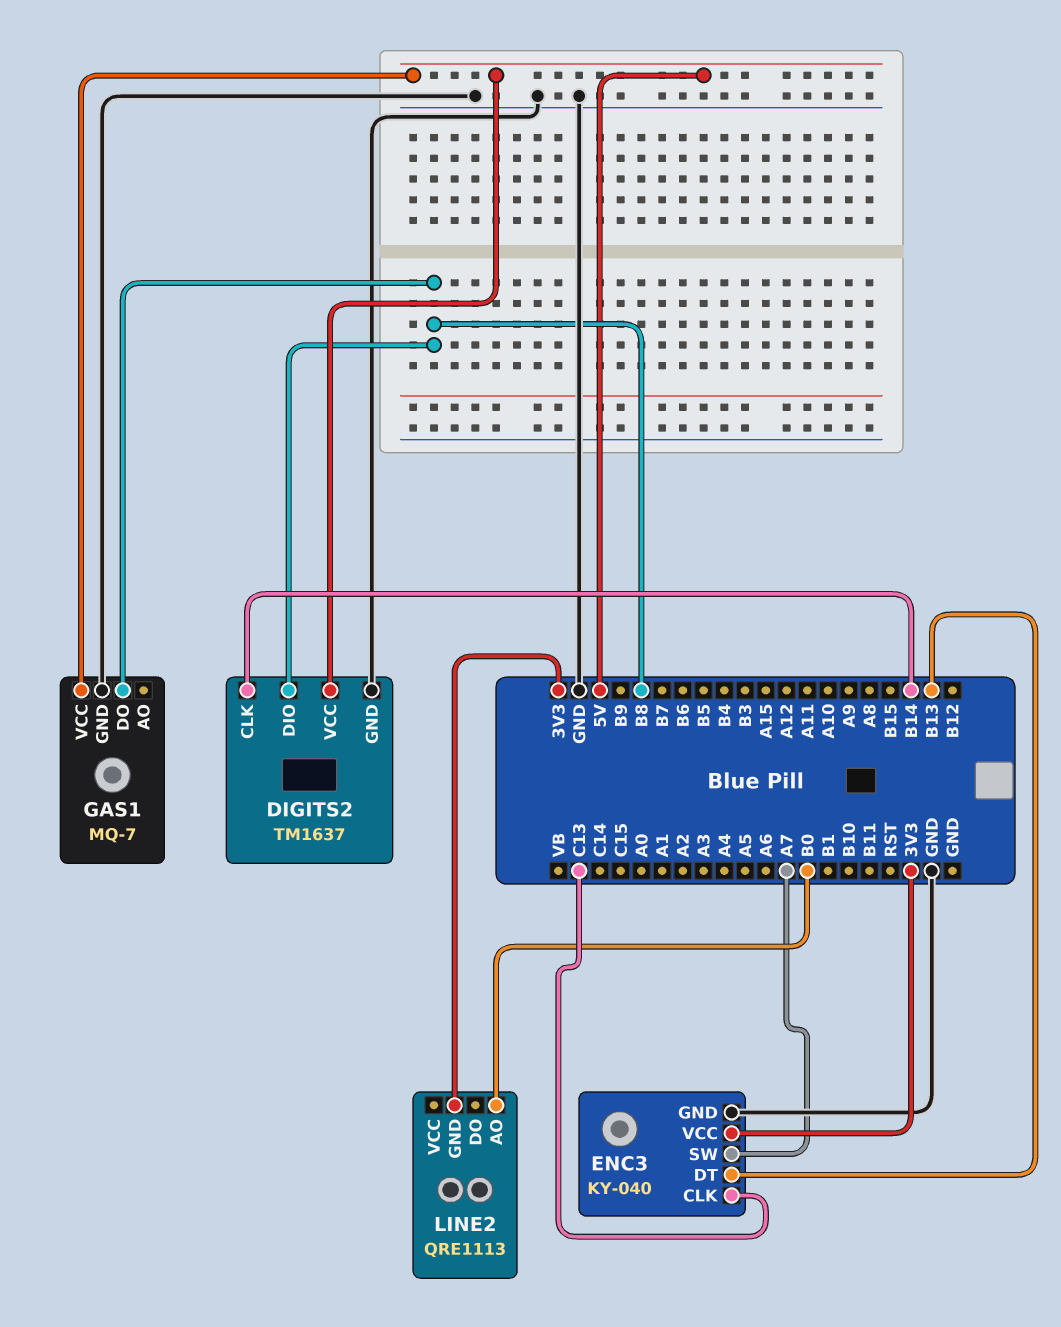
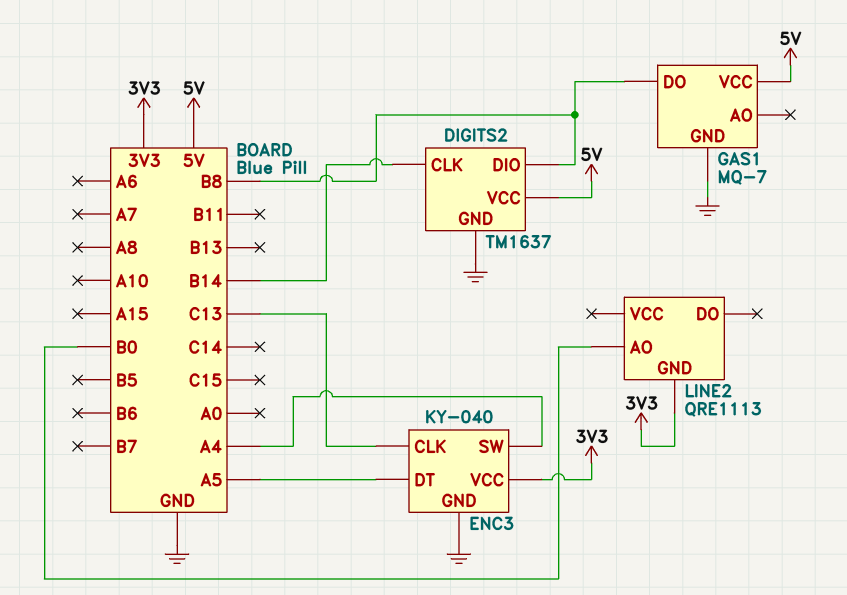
ENC3 pin DT: B13 -> A5
ENC3 pin SW: A7 -> A4

